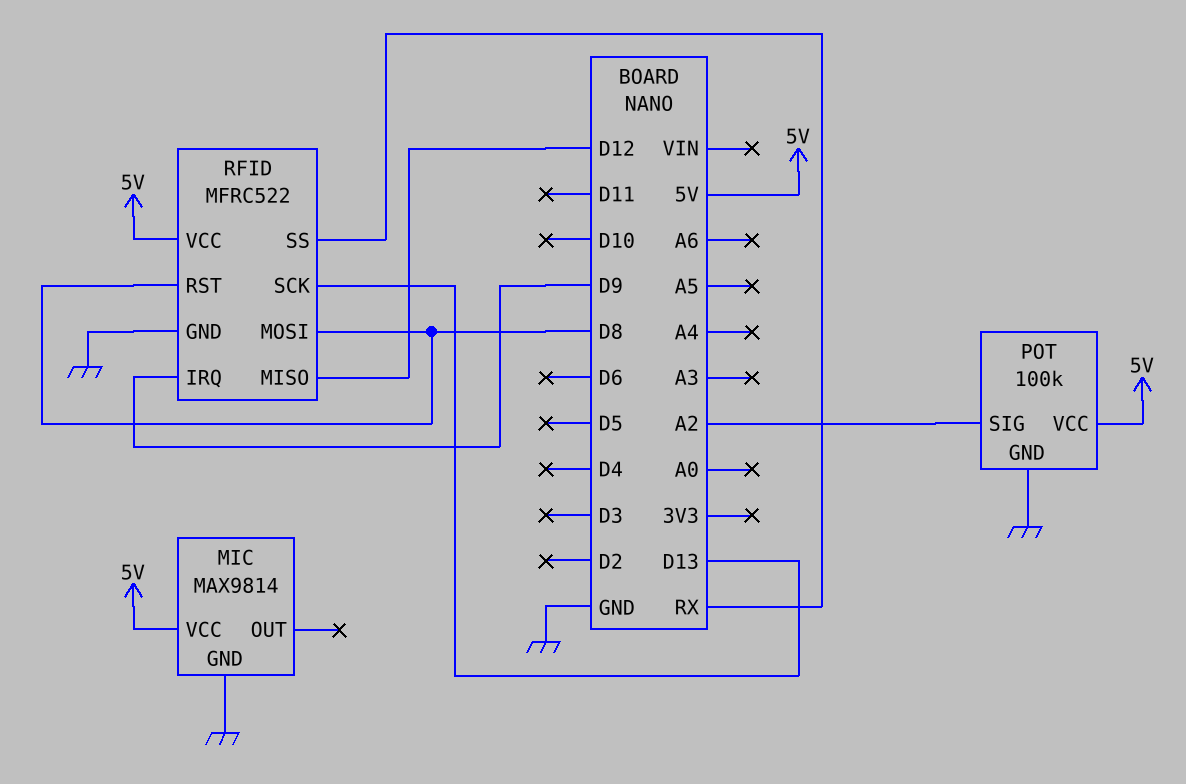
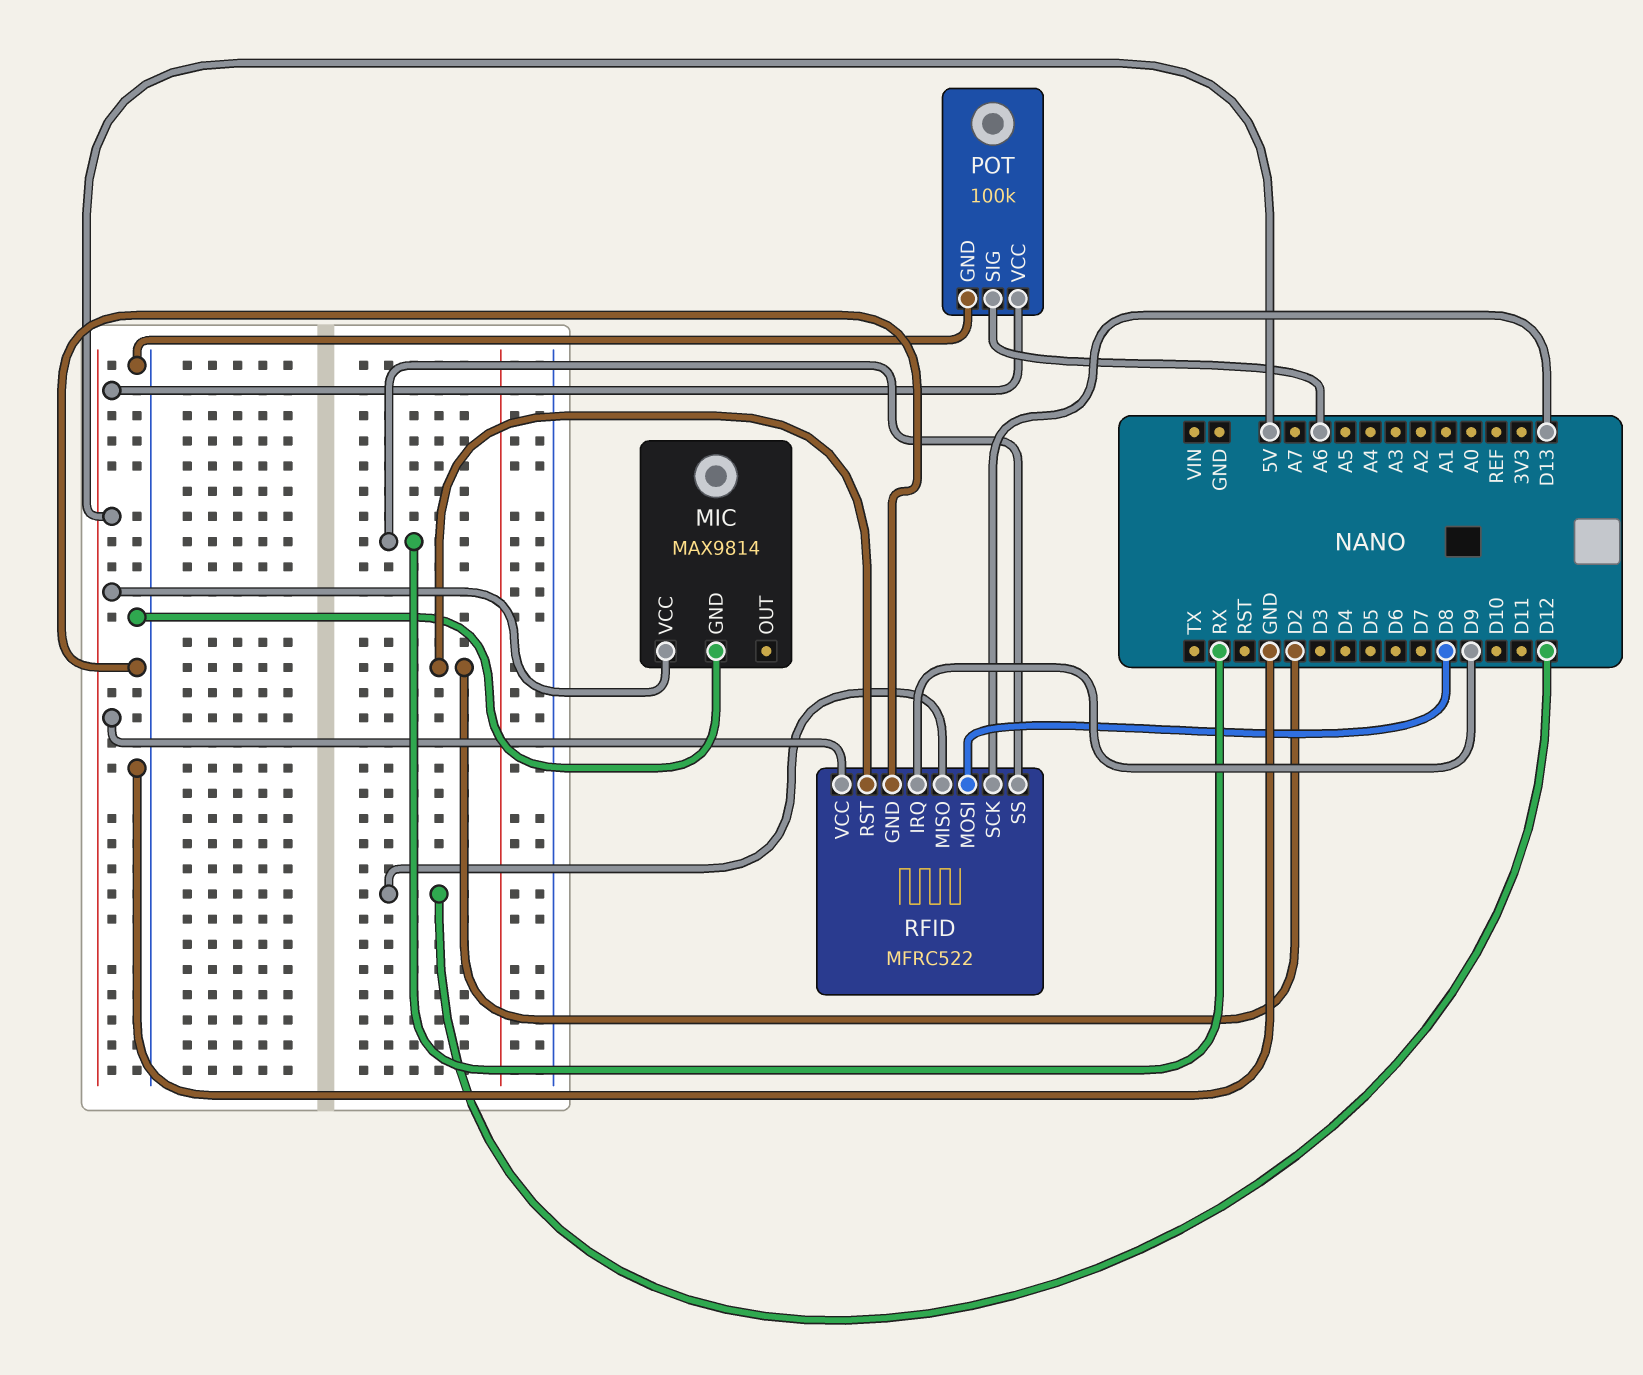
POT pin SIG: A2 -> A6
RFID pin RST: D8 -> D2

